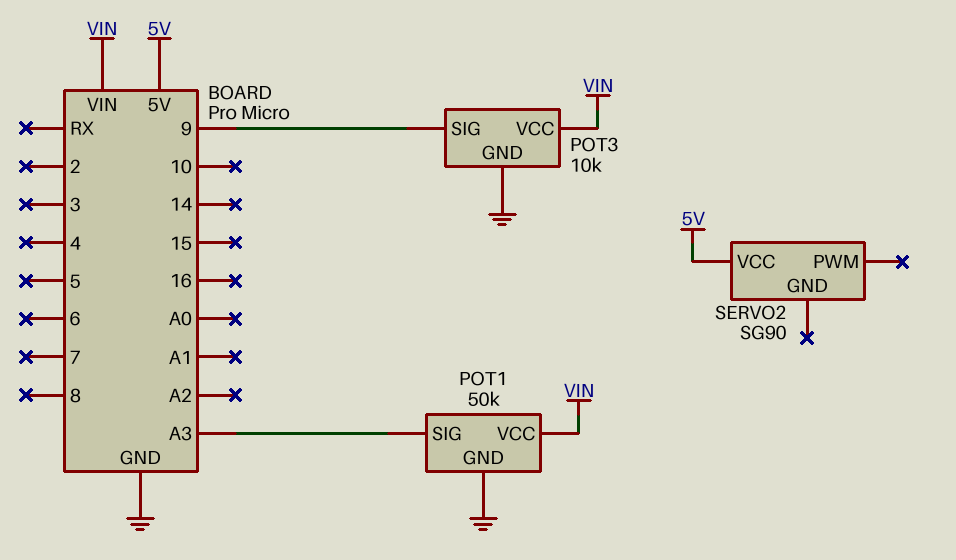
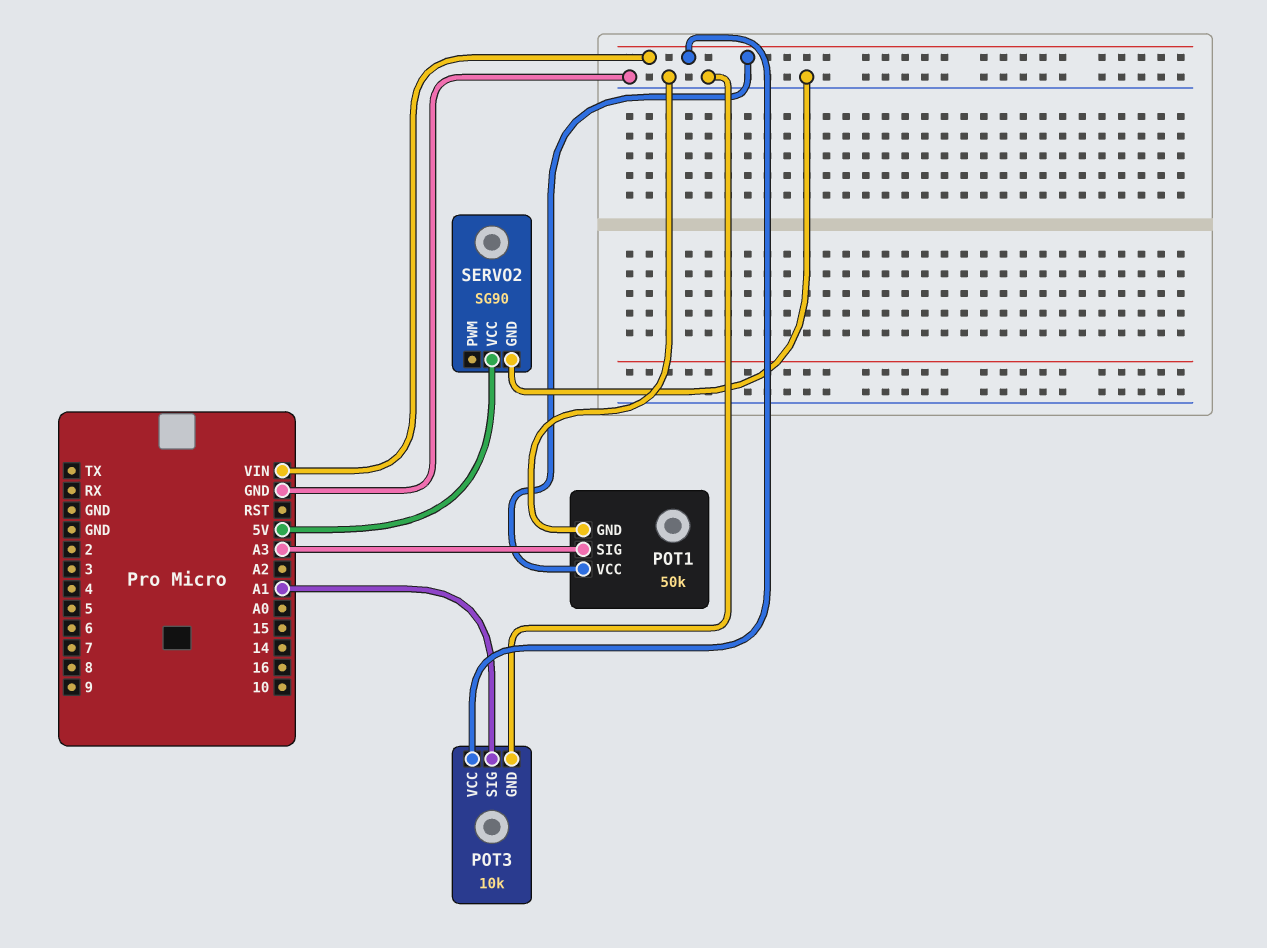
POT3 pin SIG: 9 -> A1
SERVO2 pin GND: none -> GND

